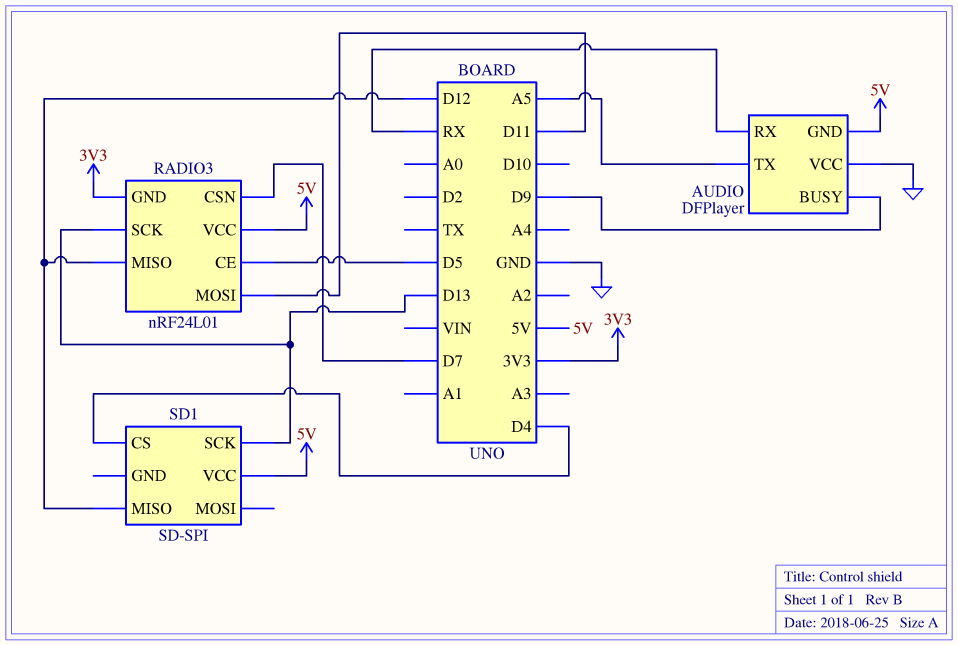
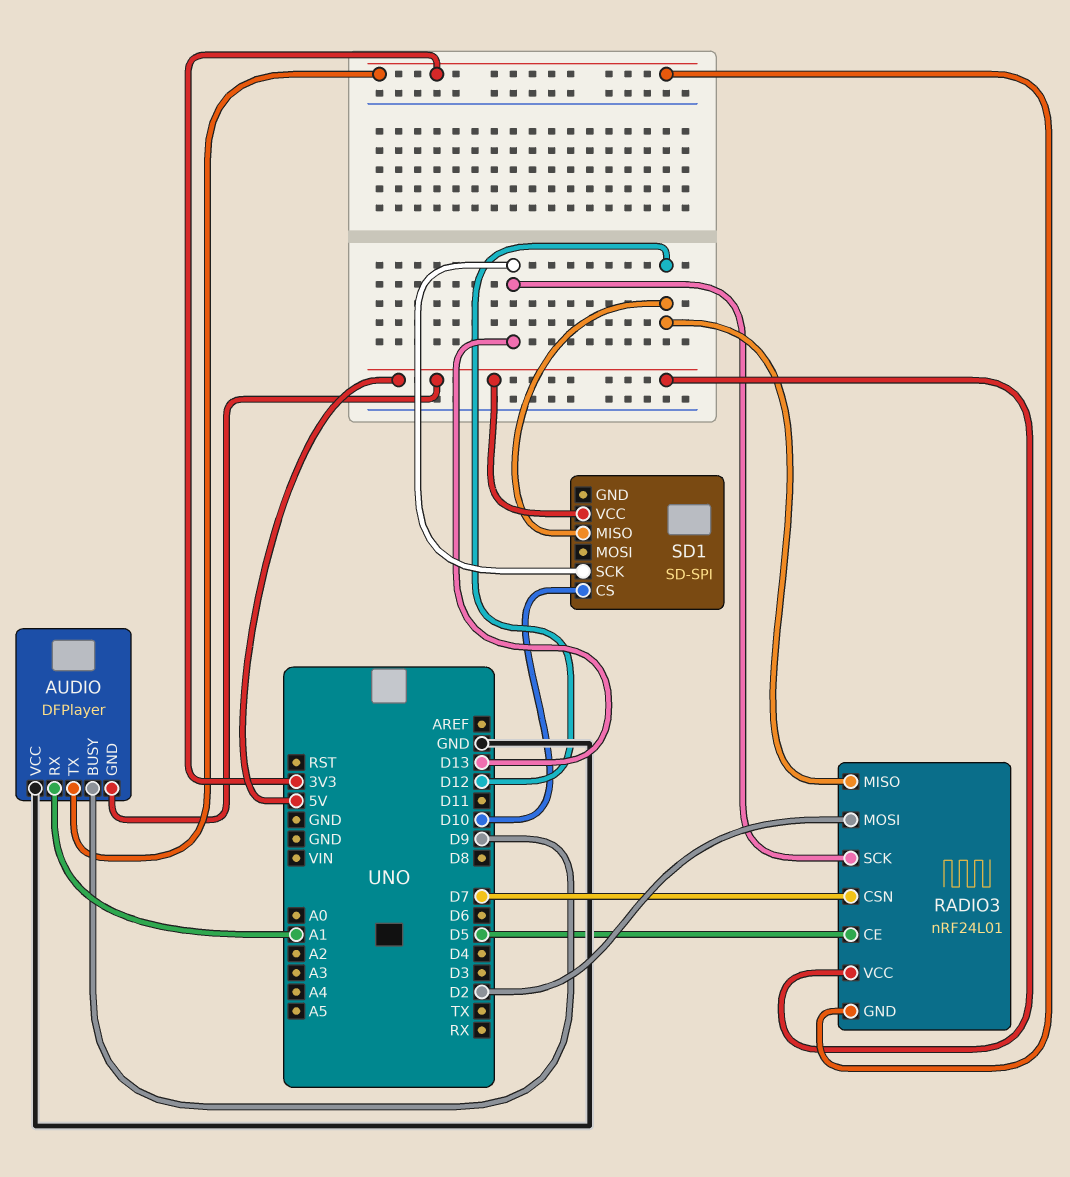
AUDIO pin RX: RX -> A1
AUDIO pin TX: A5 -> 3V3
RADIO3 pin MOSI: D11 -> D2
SD1 pin CS: D4 -> D10

